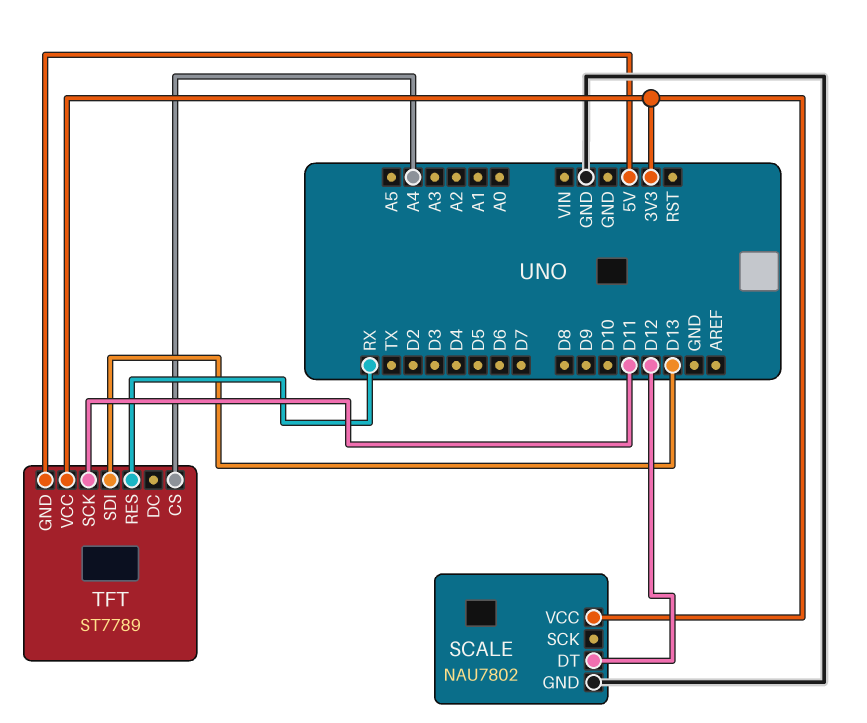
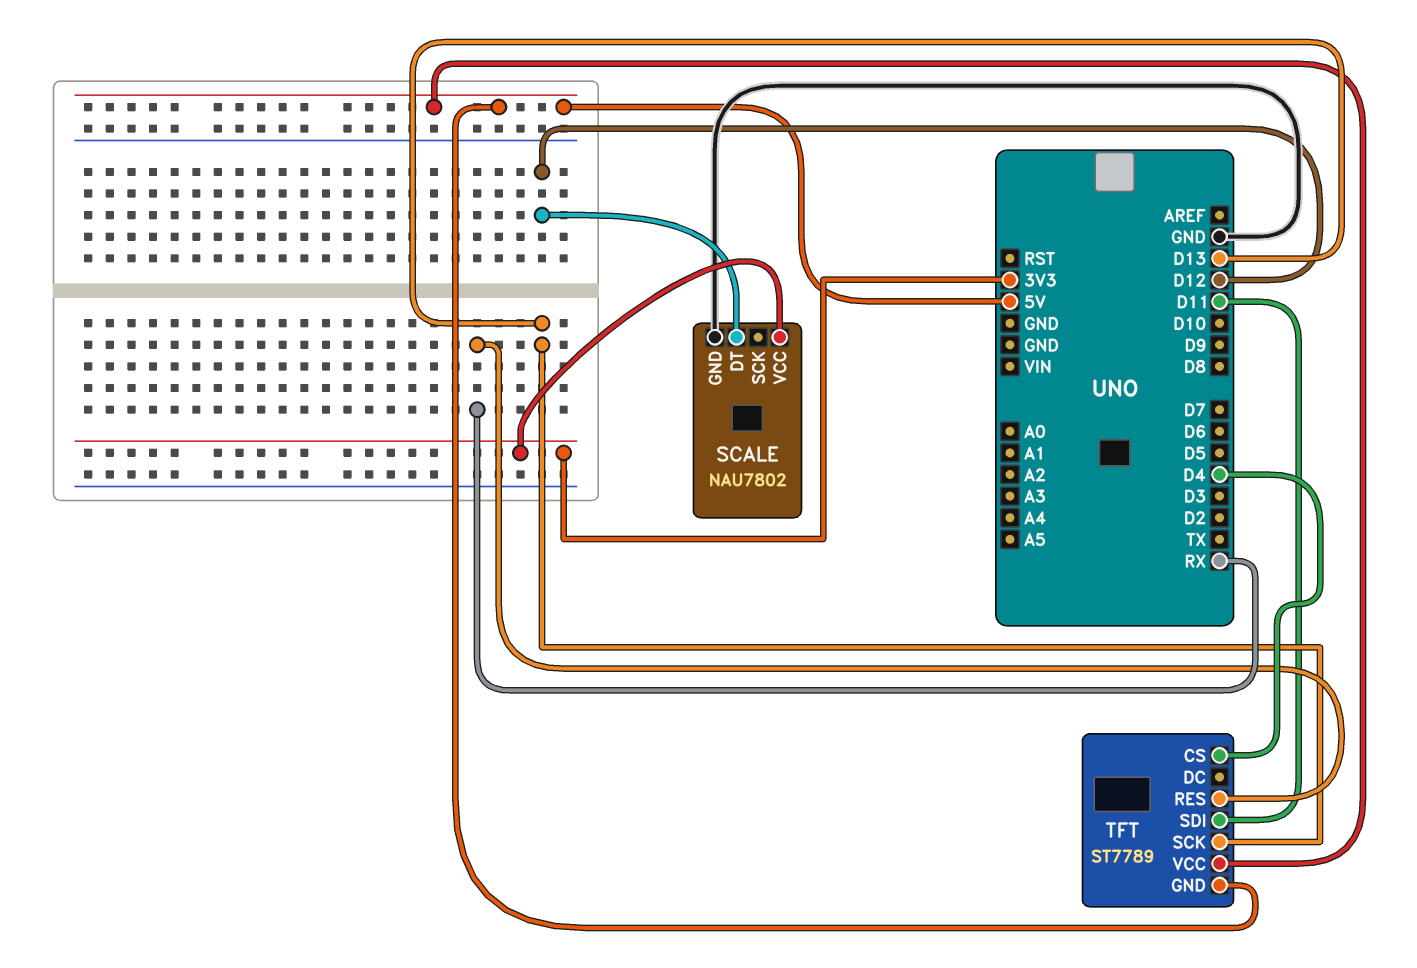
TFT pin CS: A4 -> D4
TFT pin SCK: D11 -> D13
TFT pin SDI: D13 -> D11
TFT pin VCC: 3V3 -> 5V

